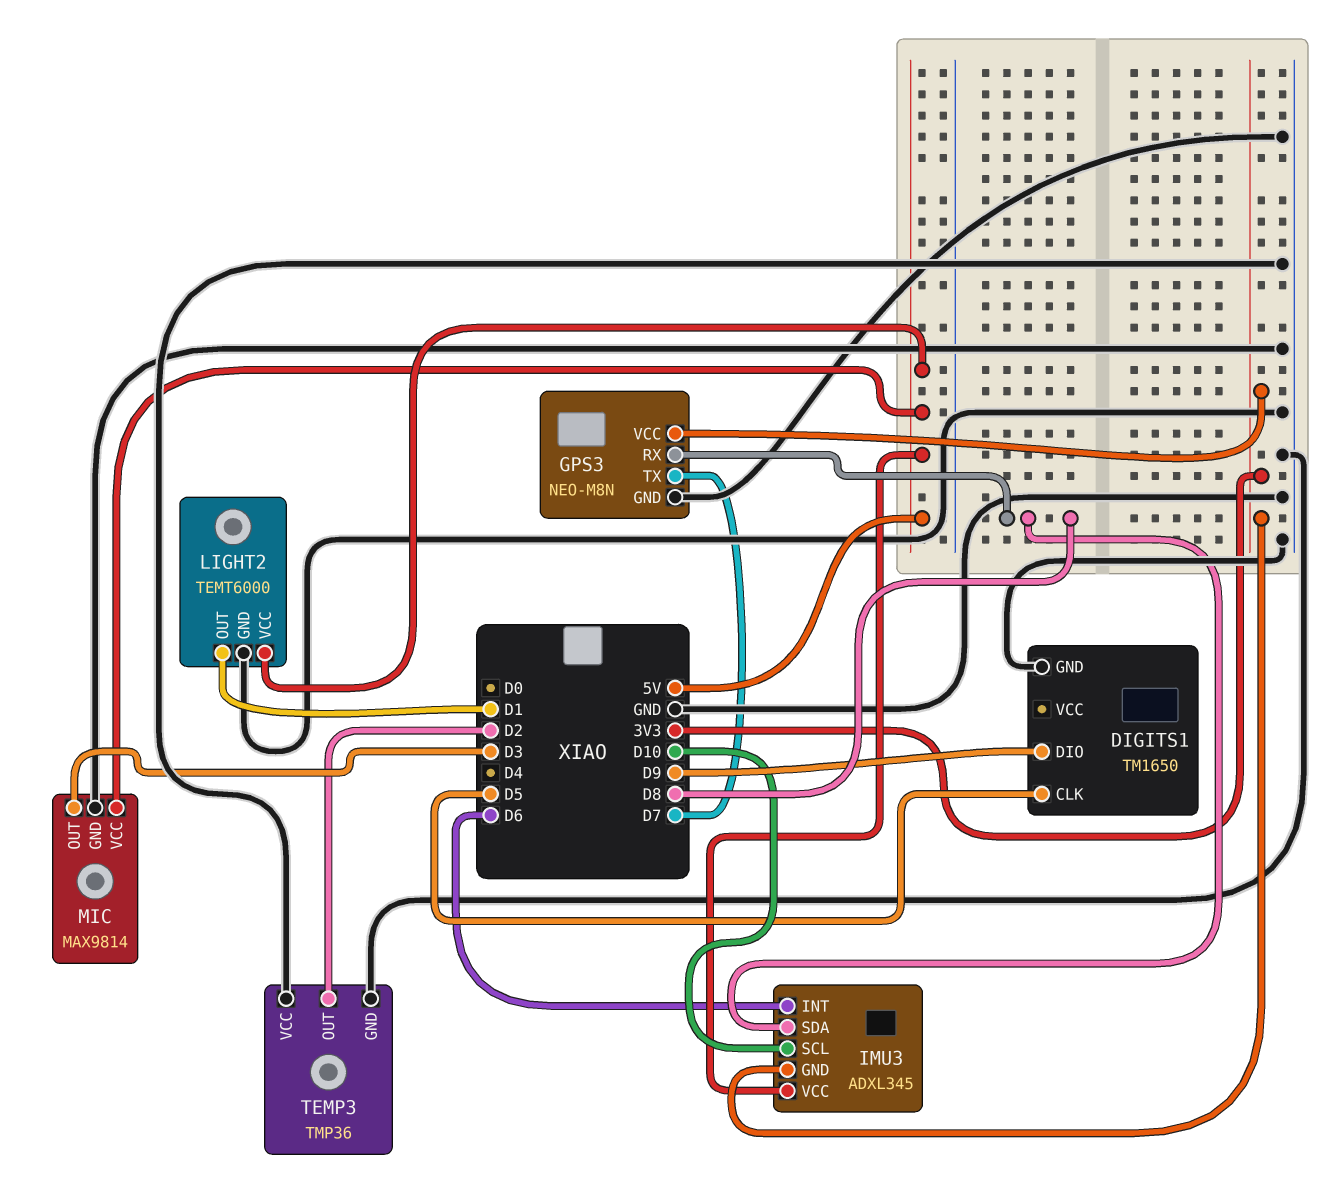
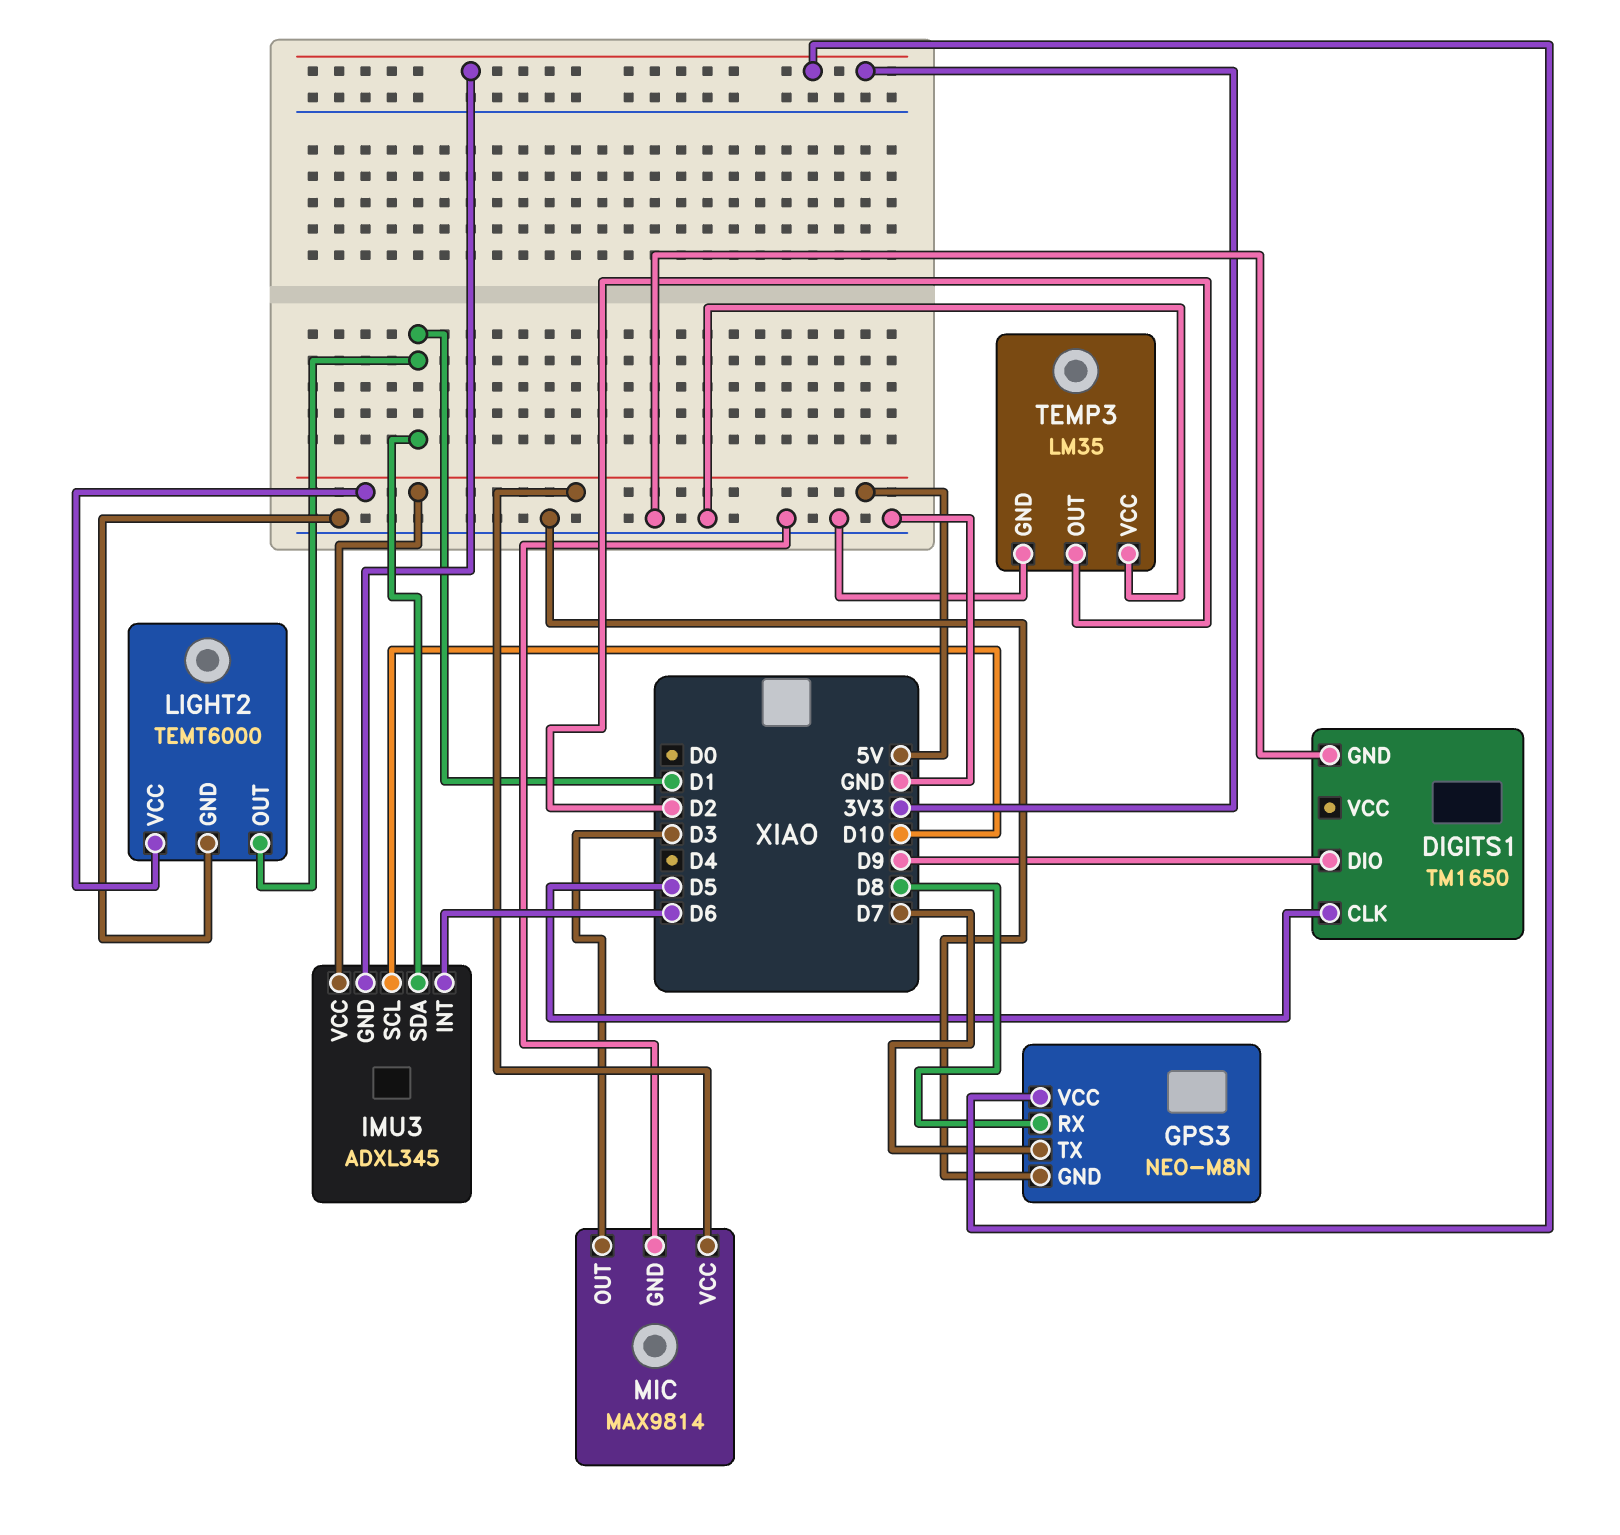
IMU3 pin SDA: D8 -> D1
TEMP3: TMP36 -> LM35

